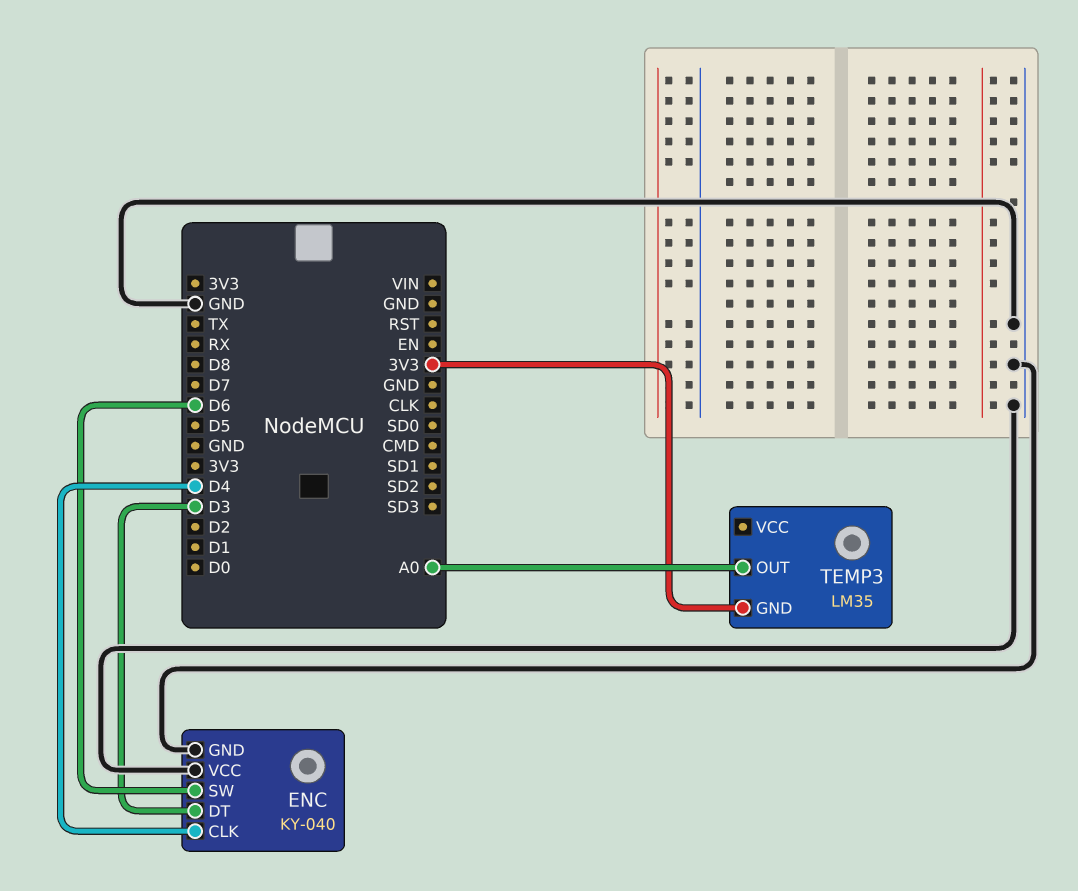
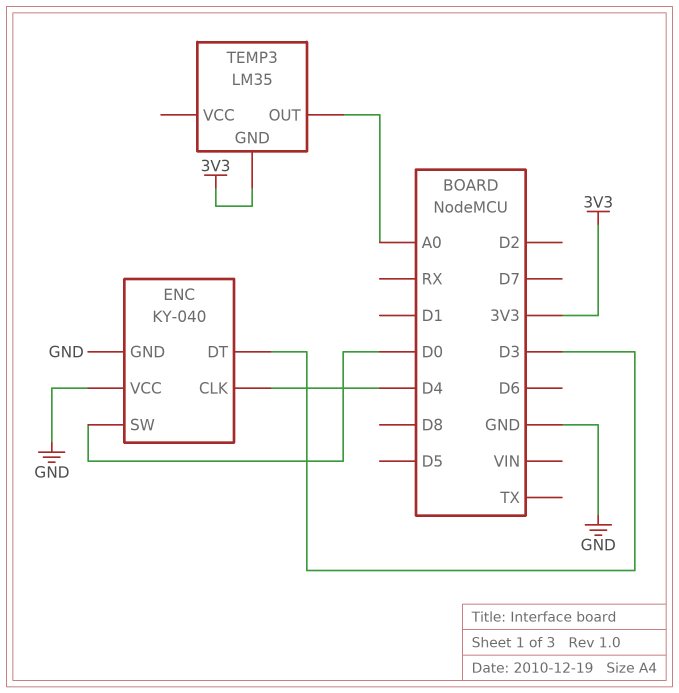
ENC pin SW: D6 -> D0

